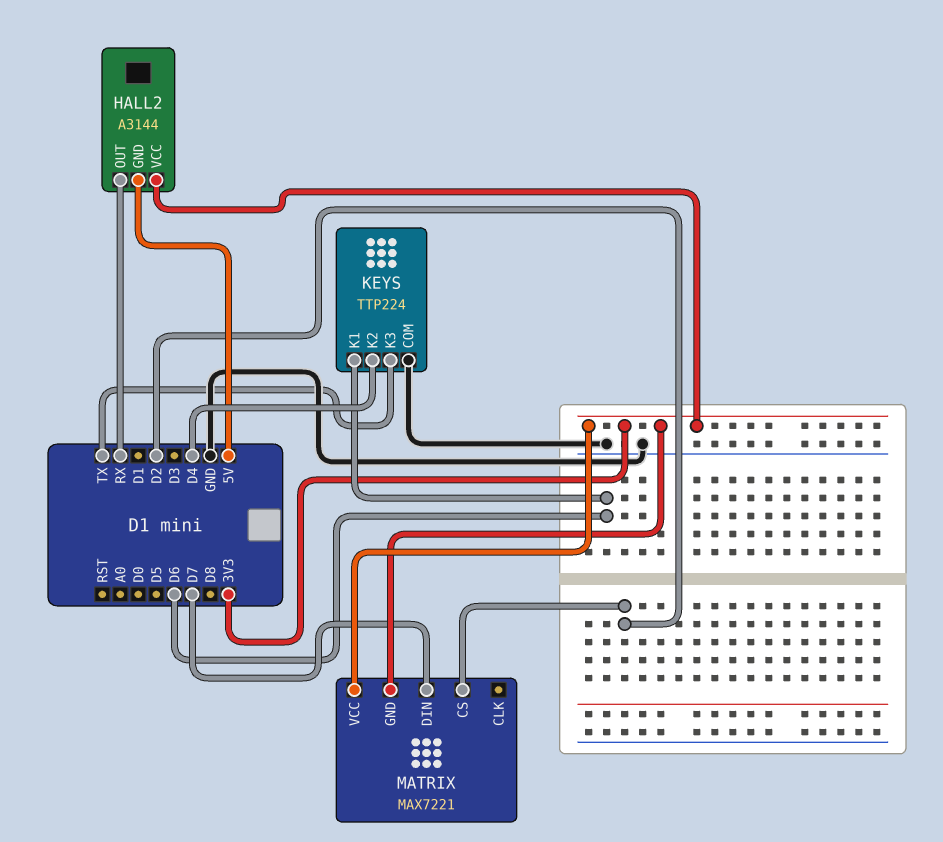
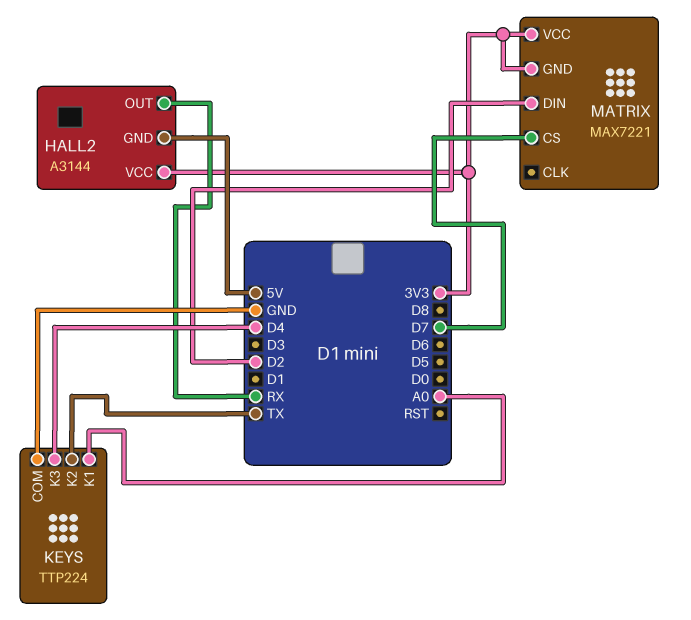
KEYS pin K1: D6 -> A0
KEYS pin K2: D4 -> TX
KEYS pin K3: TX -> D4
MATRIX pin CS: D2 -> D7
MATRIX pin DIN: D7 -> D2

